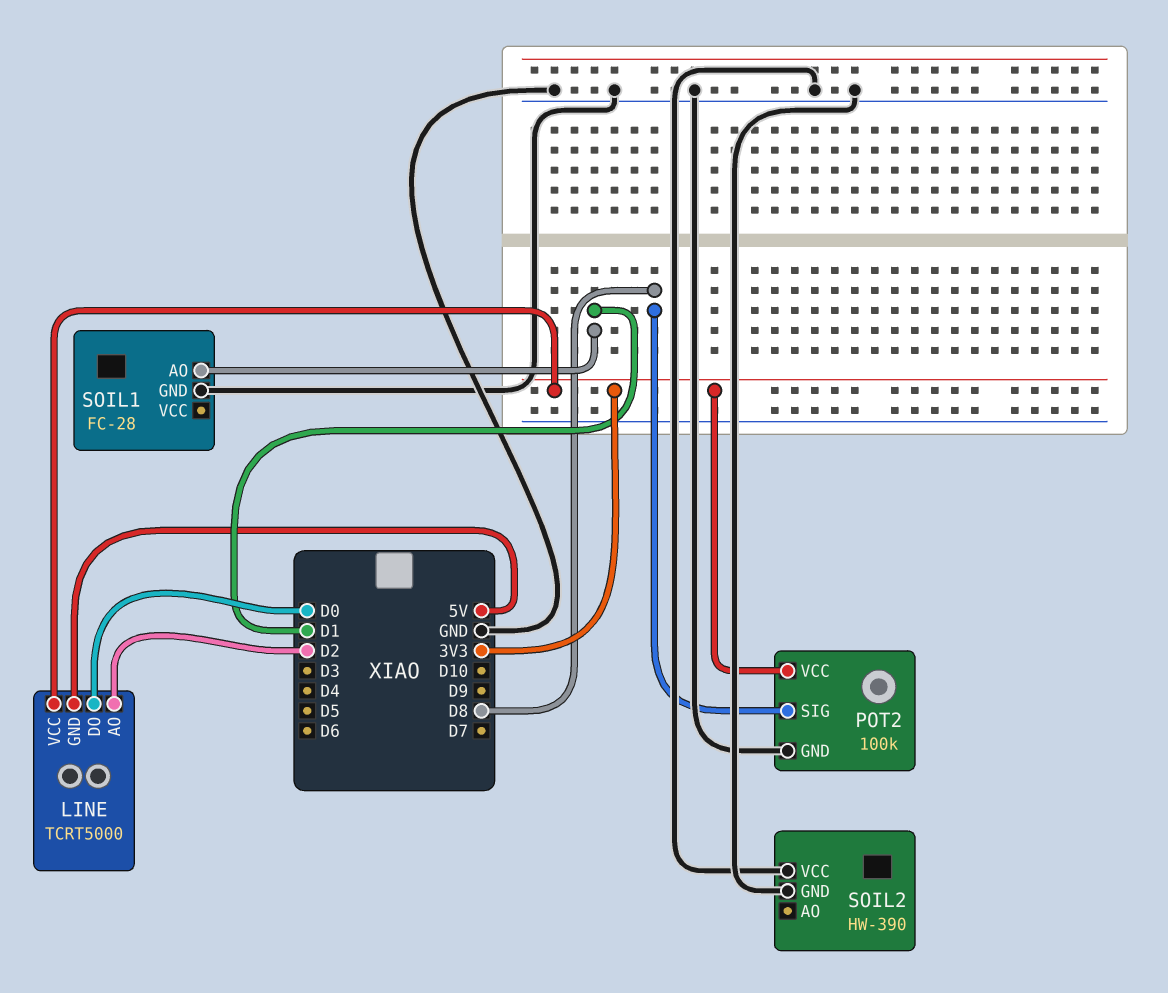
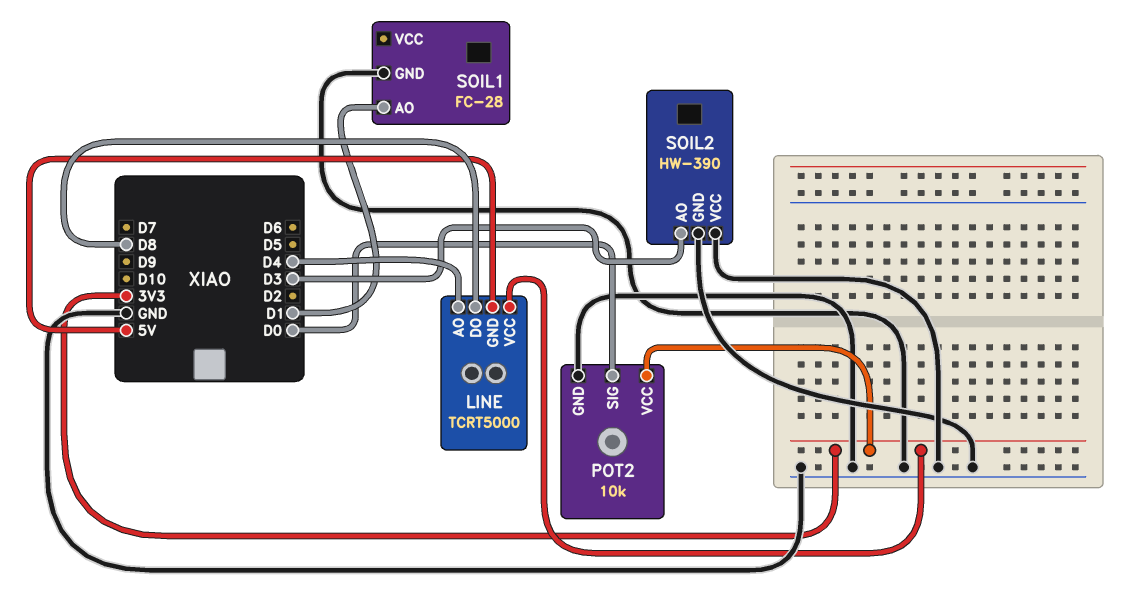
LINE pin AO: D2 -> D4
LINE pin DO: D0 -> D8
POT2: 100k -> 10k
POT2 pin SIG: D8 -> D0
SOIL2 pin AO: none -> D3

